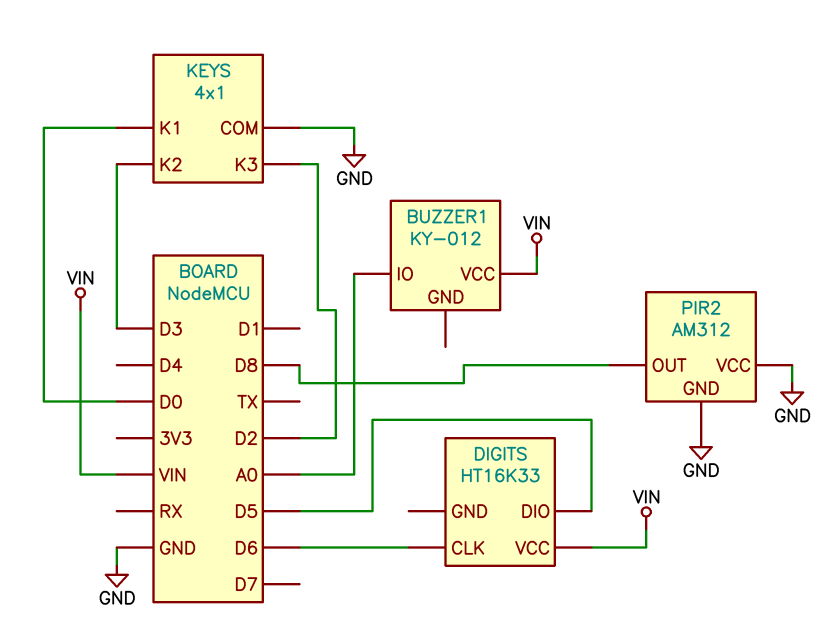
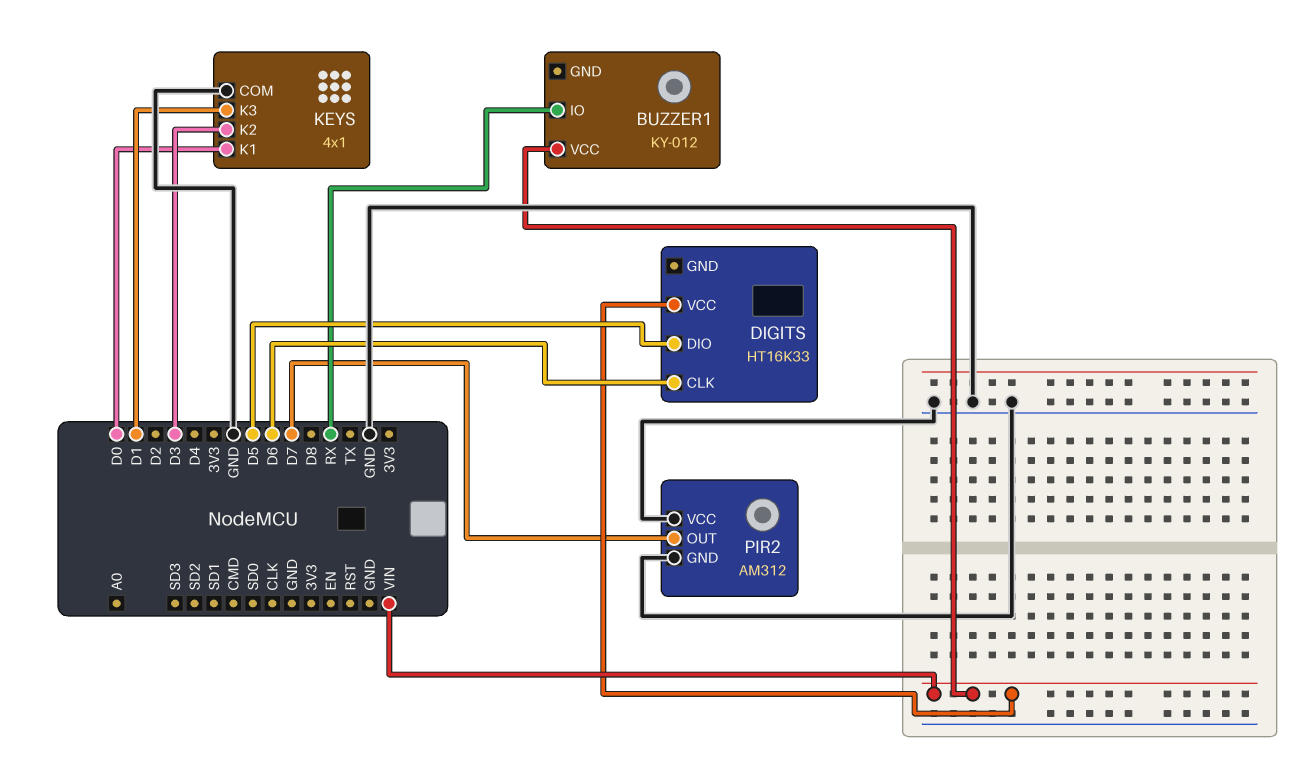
BUZZER1 pin IO: A0 -> RX
KEYS pin K3: D2 -> D1
PIR2 pin OUT: D8 -> D7

